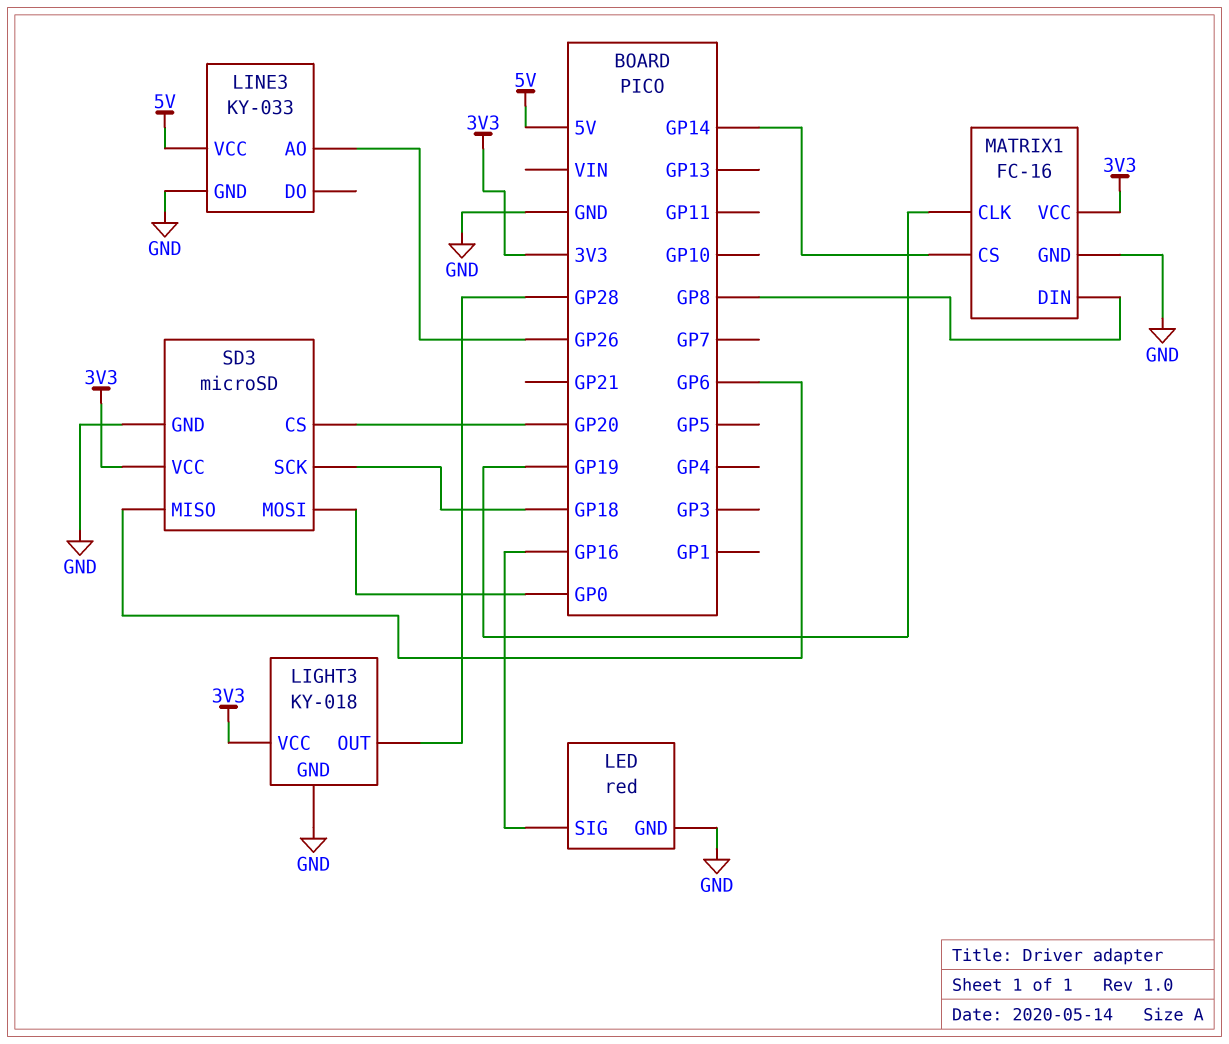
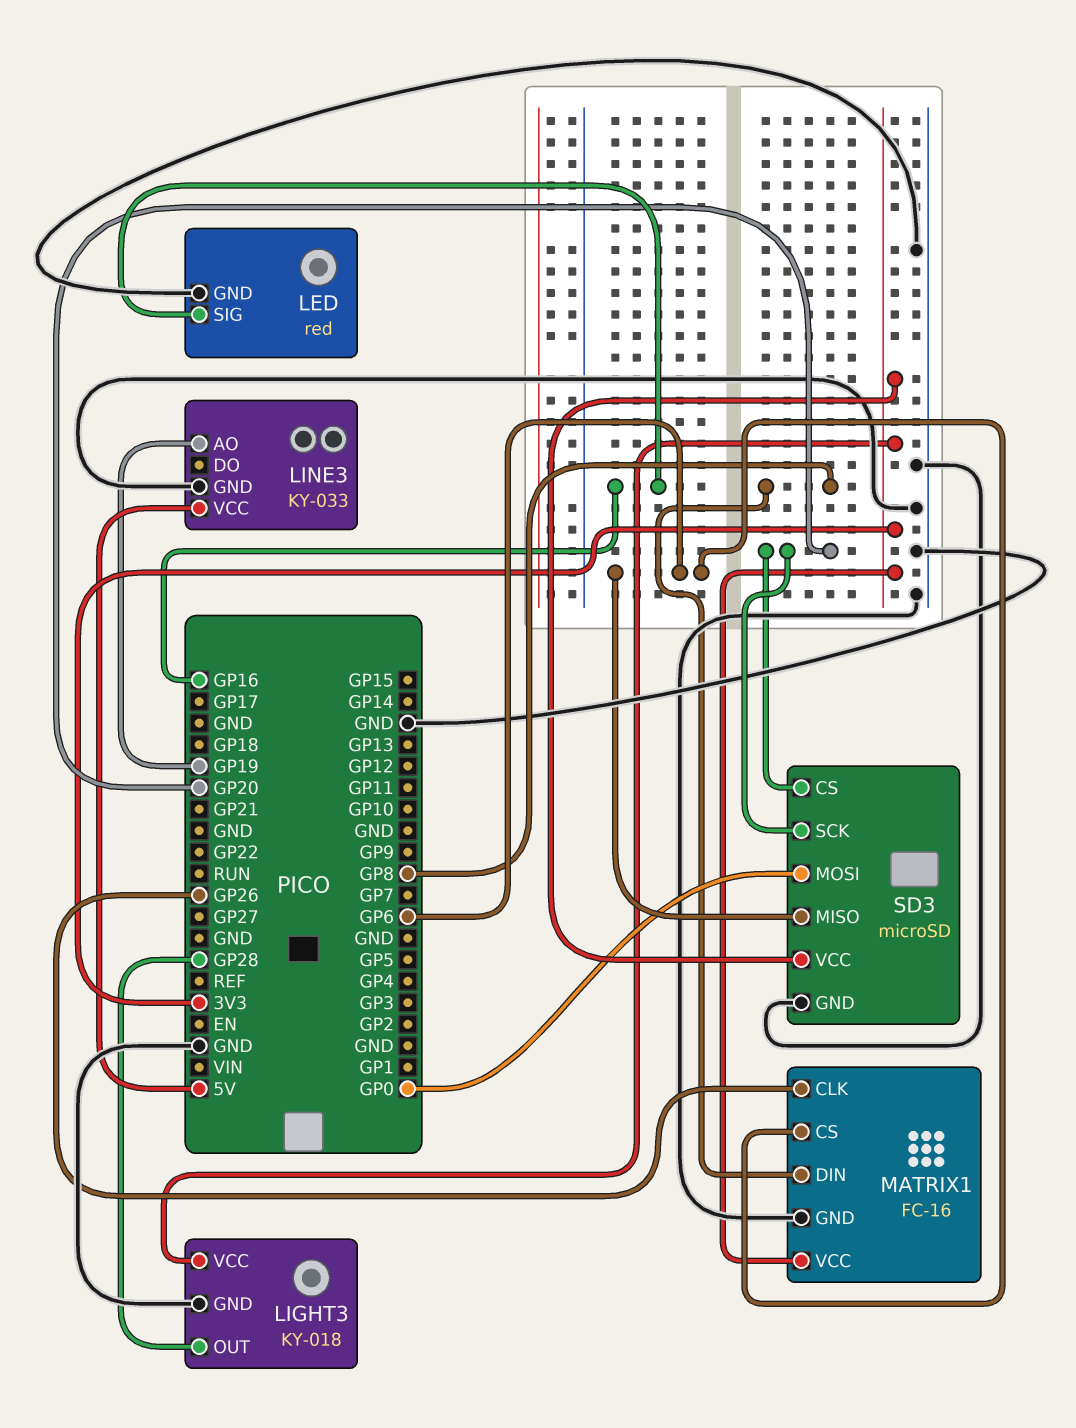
LINE3 pin AO: GP26 -> GP19
MATRIX1 pin CLK: GP19 -> GP26
MATRIX1 pin CS: GP14 -> GP6
SD3 pin SCK: GP18 -> GP20

